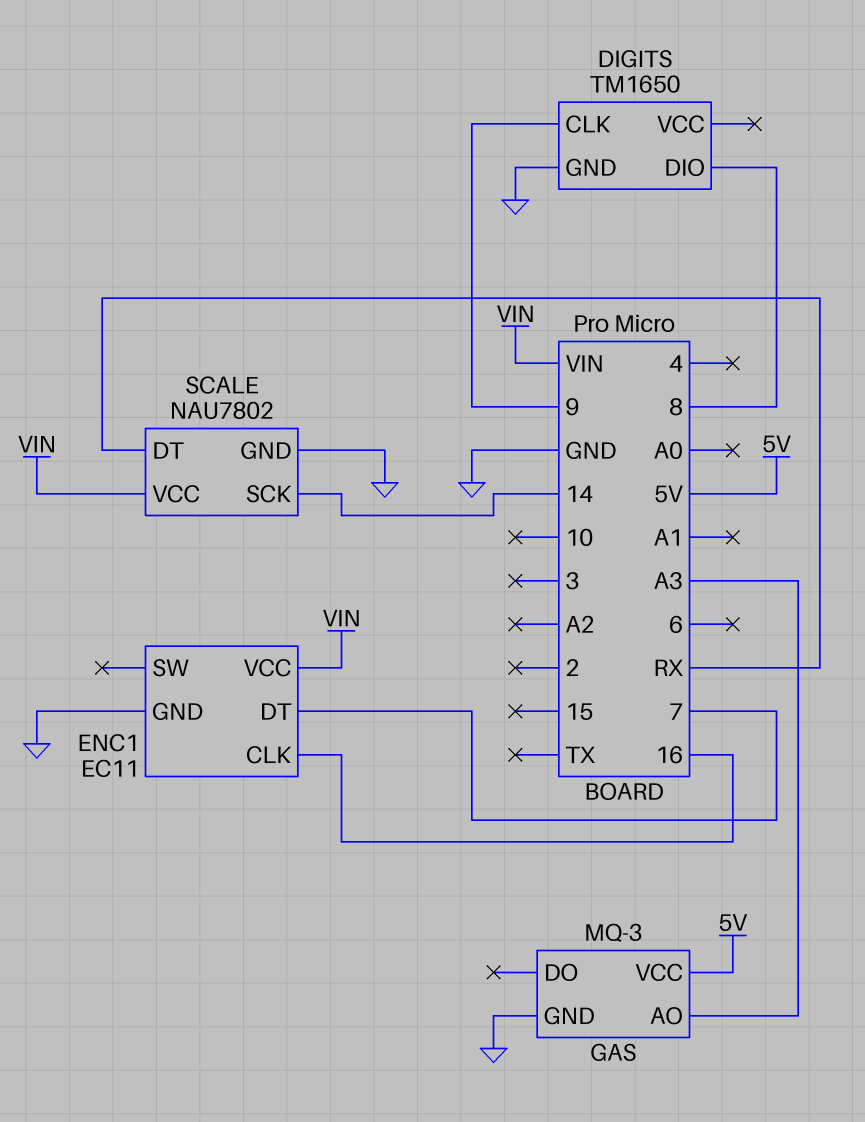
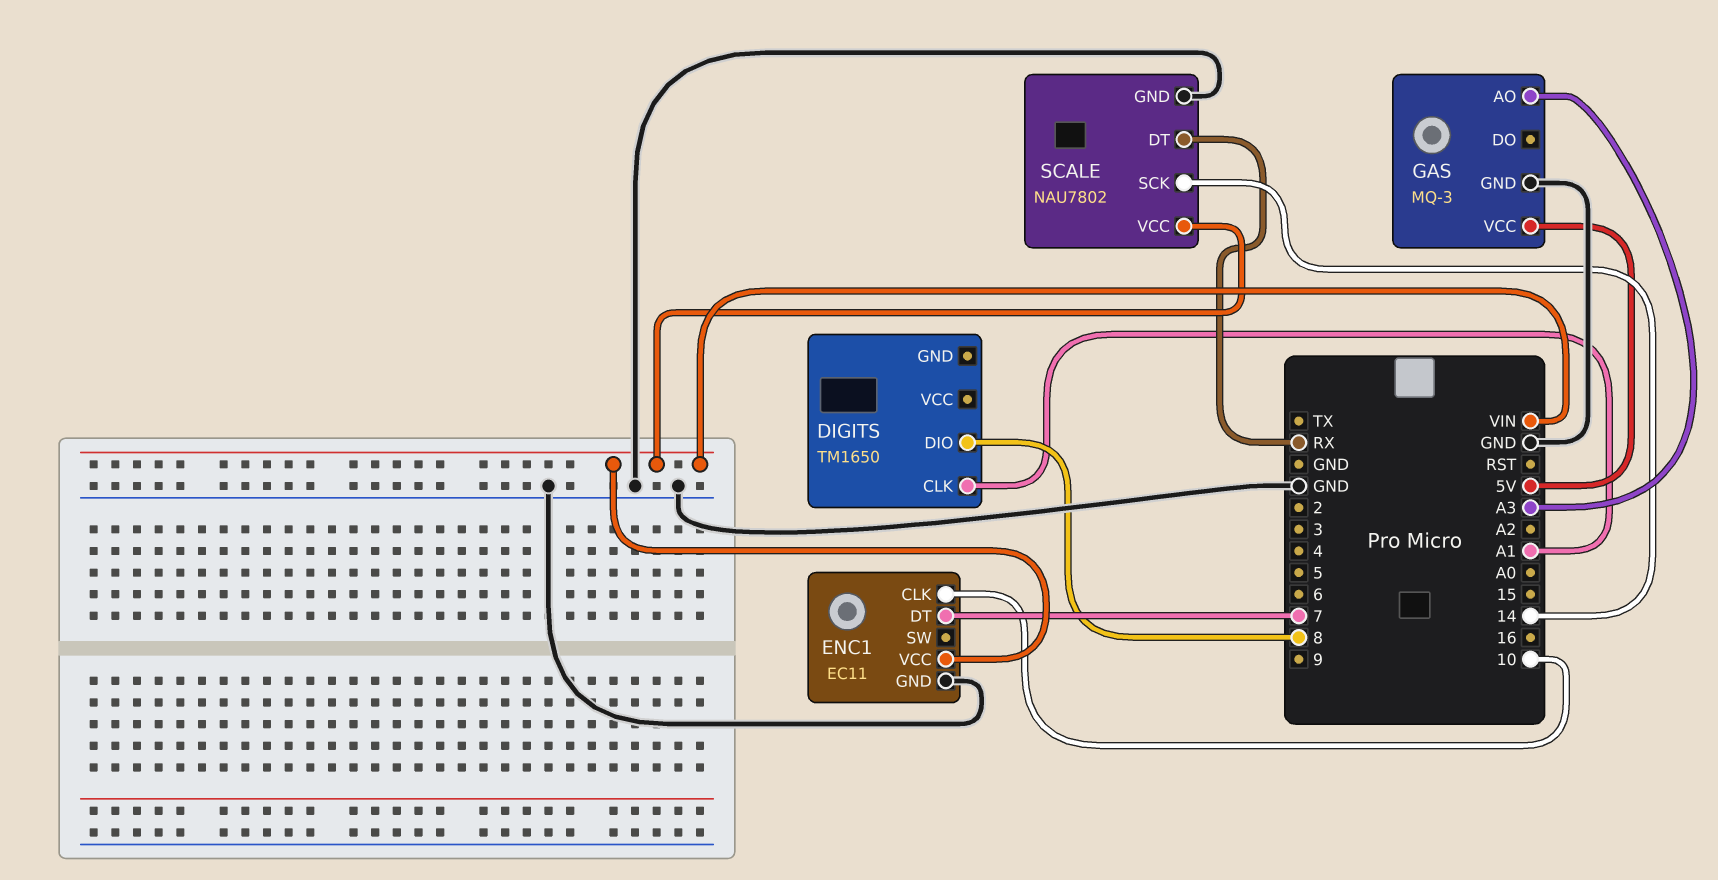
DIGITS pin CLK: 9 -> A1
DIGITS pin GND: GND -> none
ENC1 pin CLK: 16 -> 10

